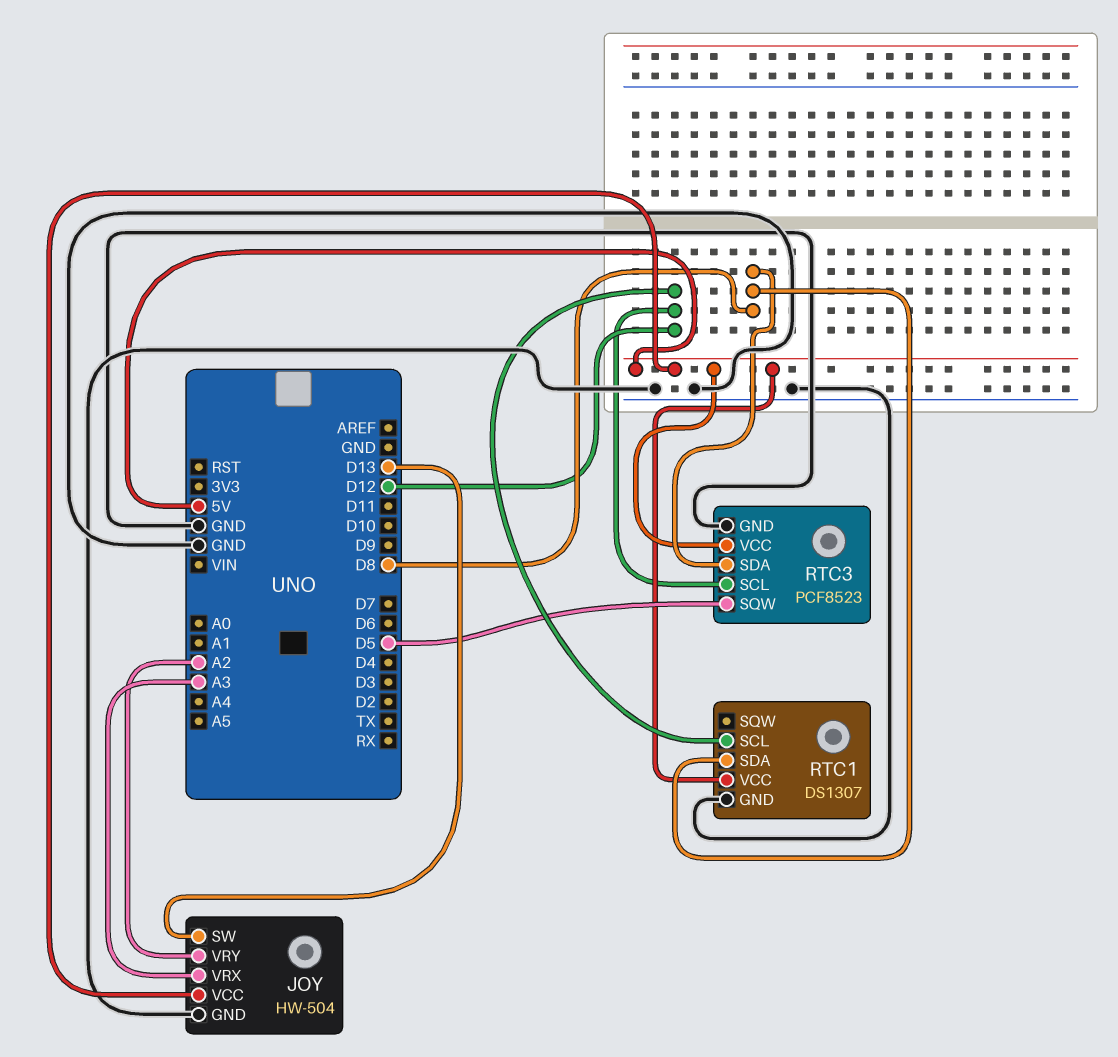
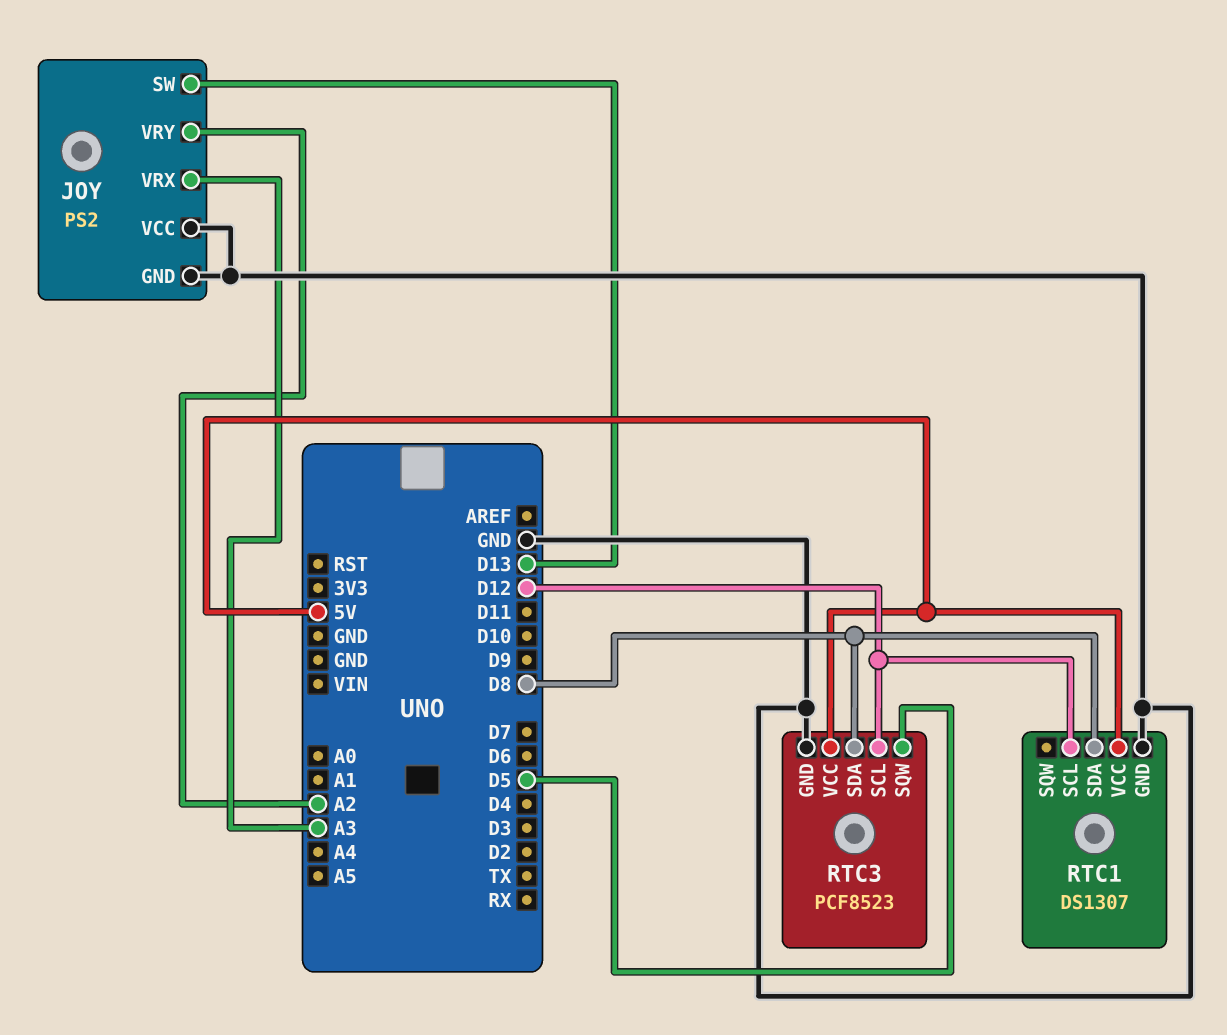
JOY: HW-504 -> PS2
JOY pin VCC: 5V -> GND

